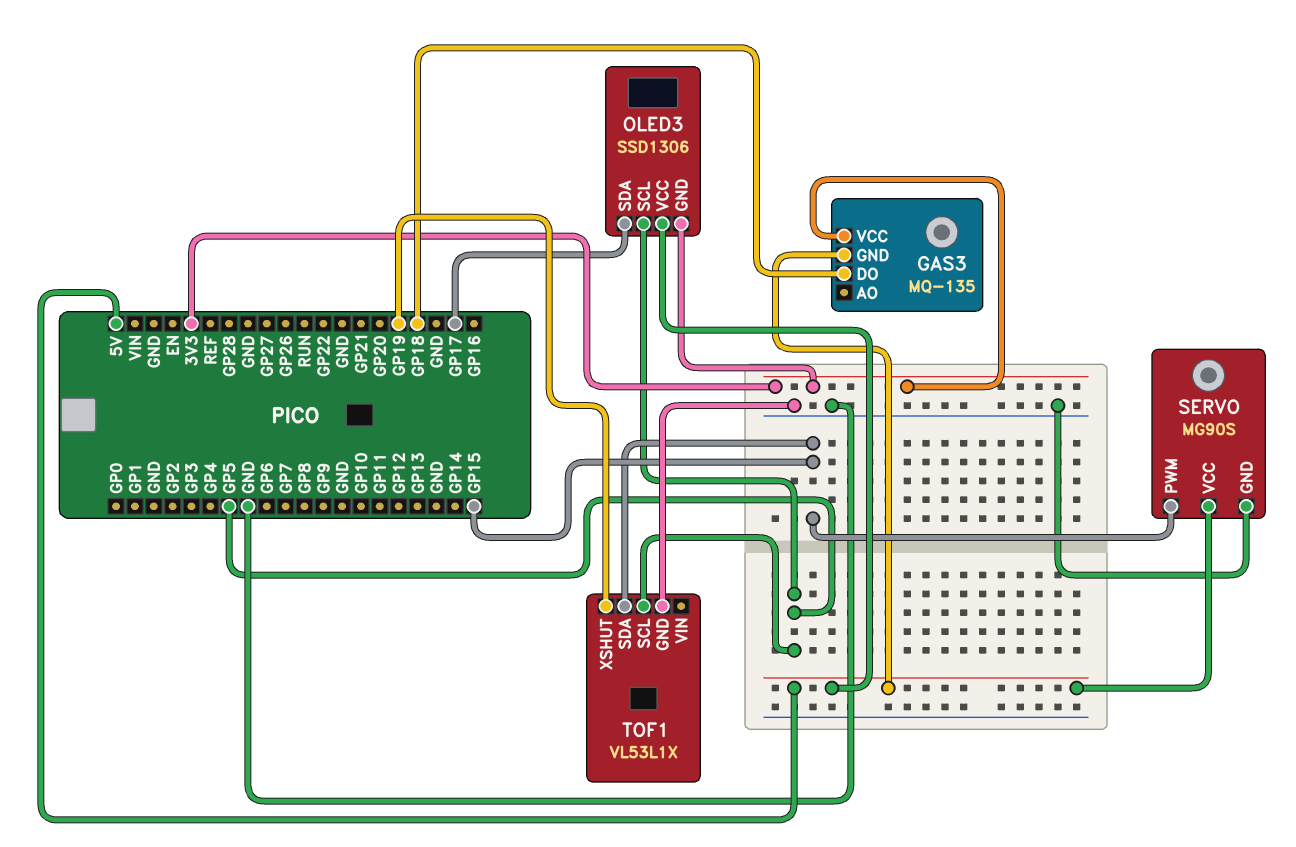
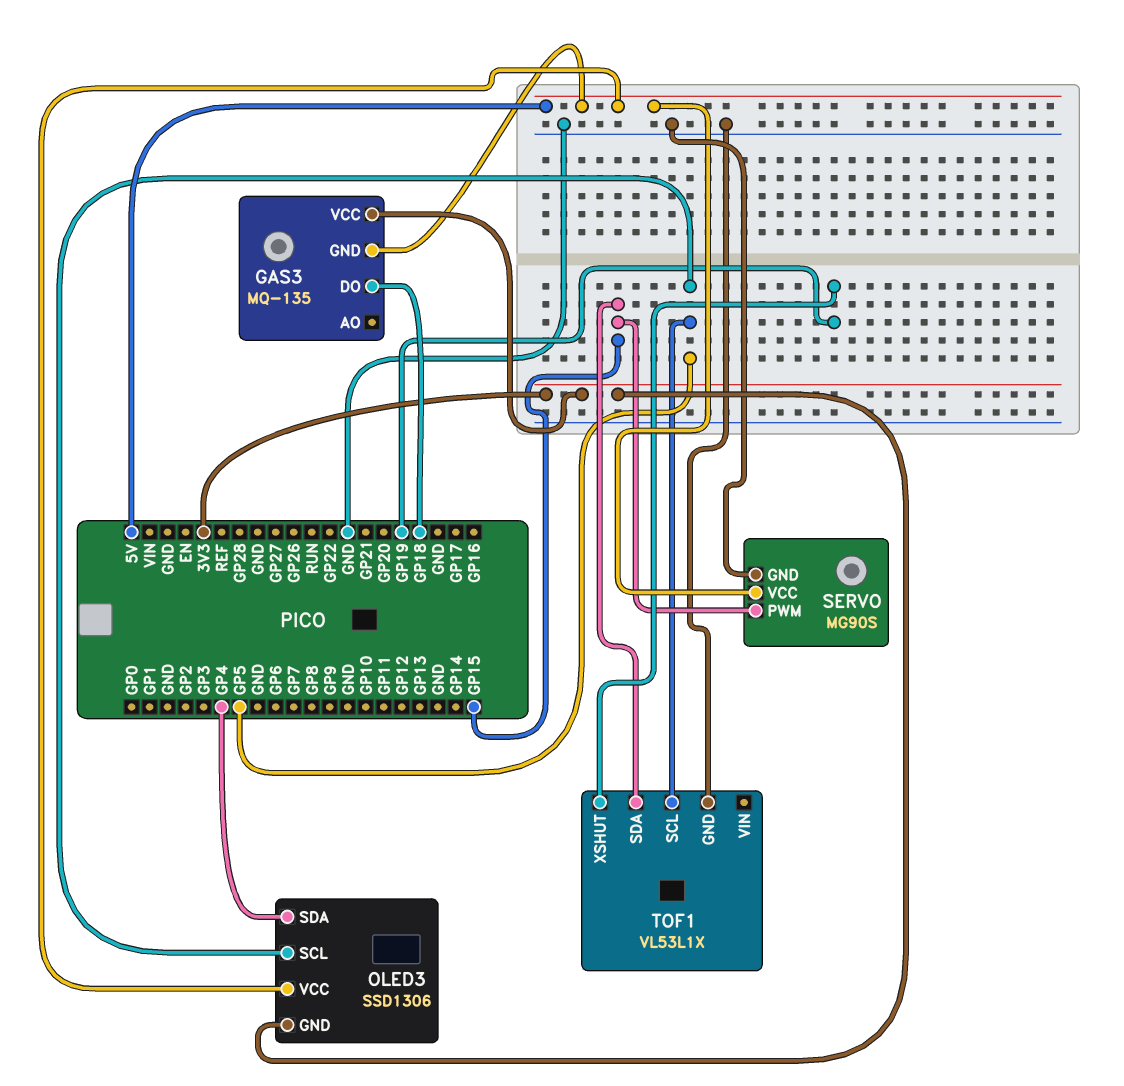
OLED3 pin SDA: GP17 -> GP4

